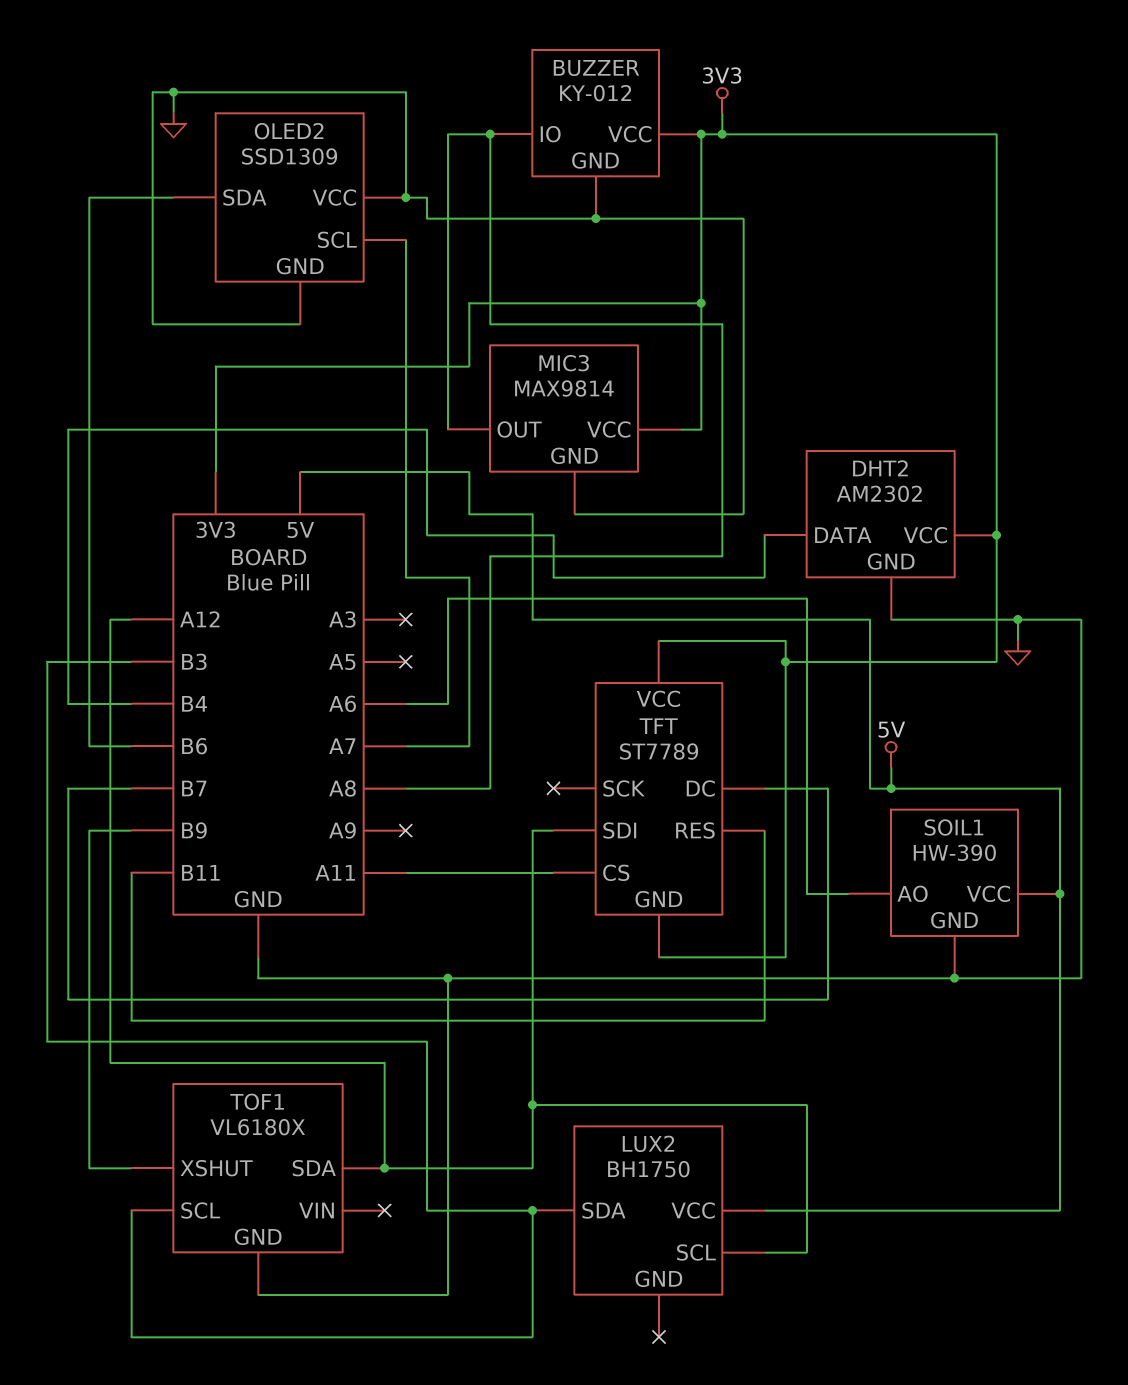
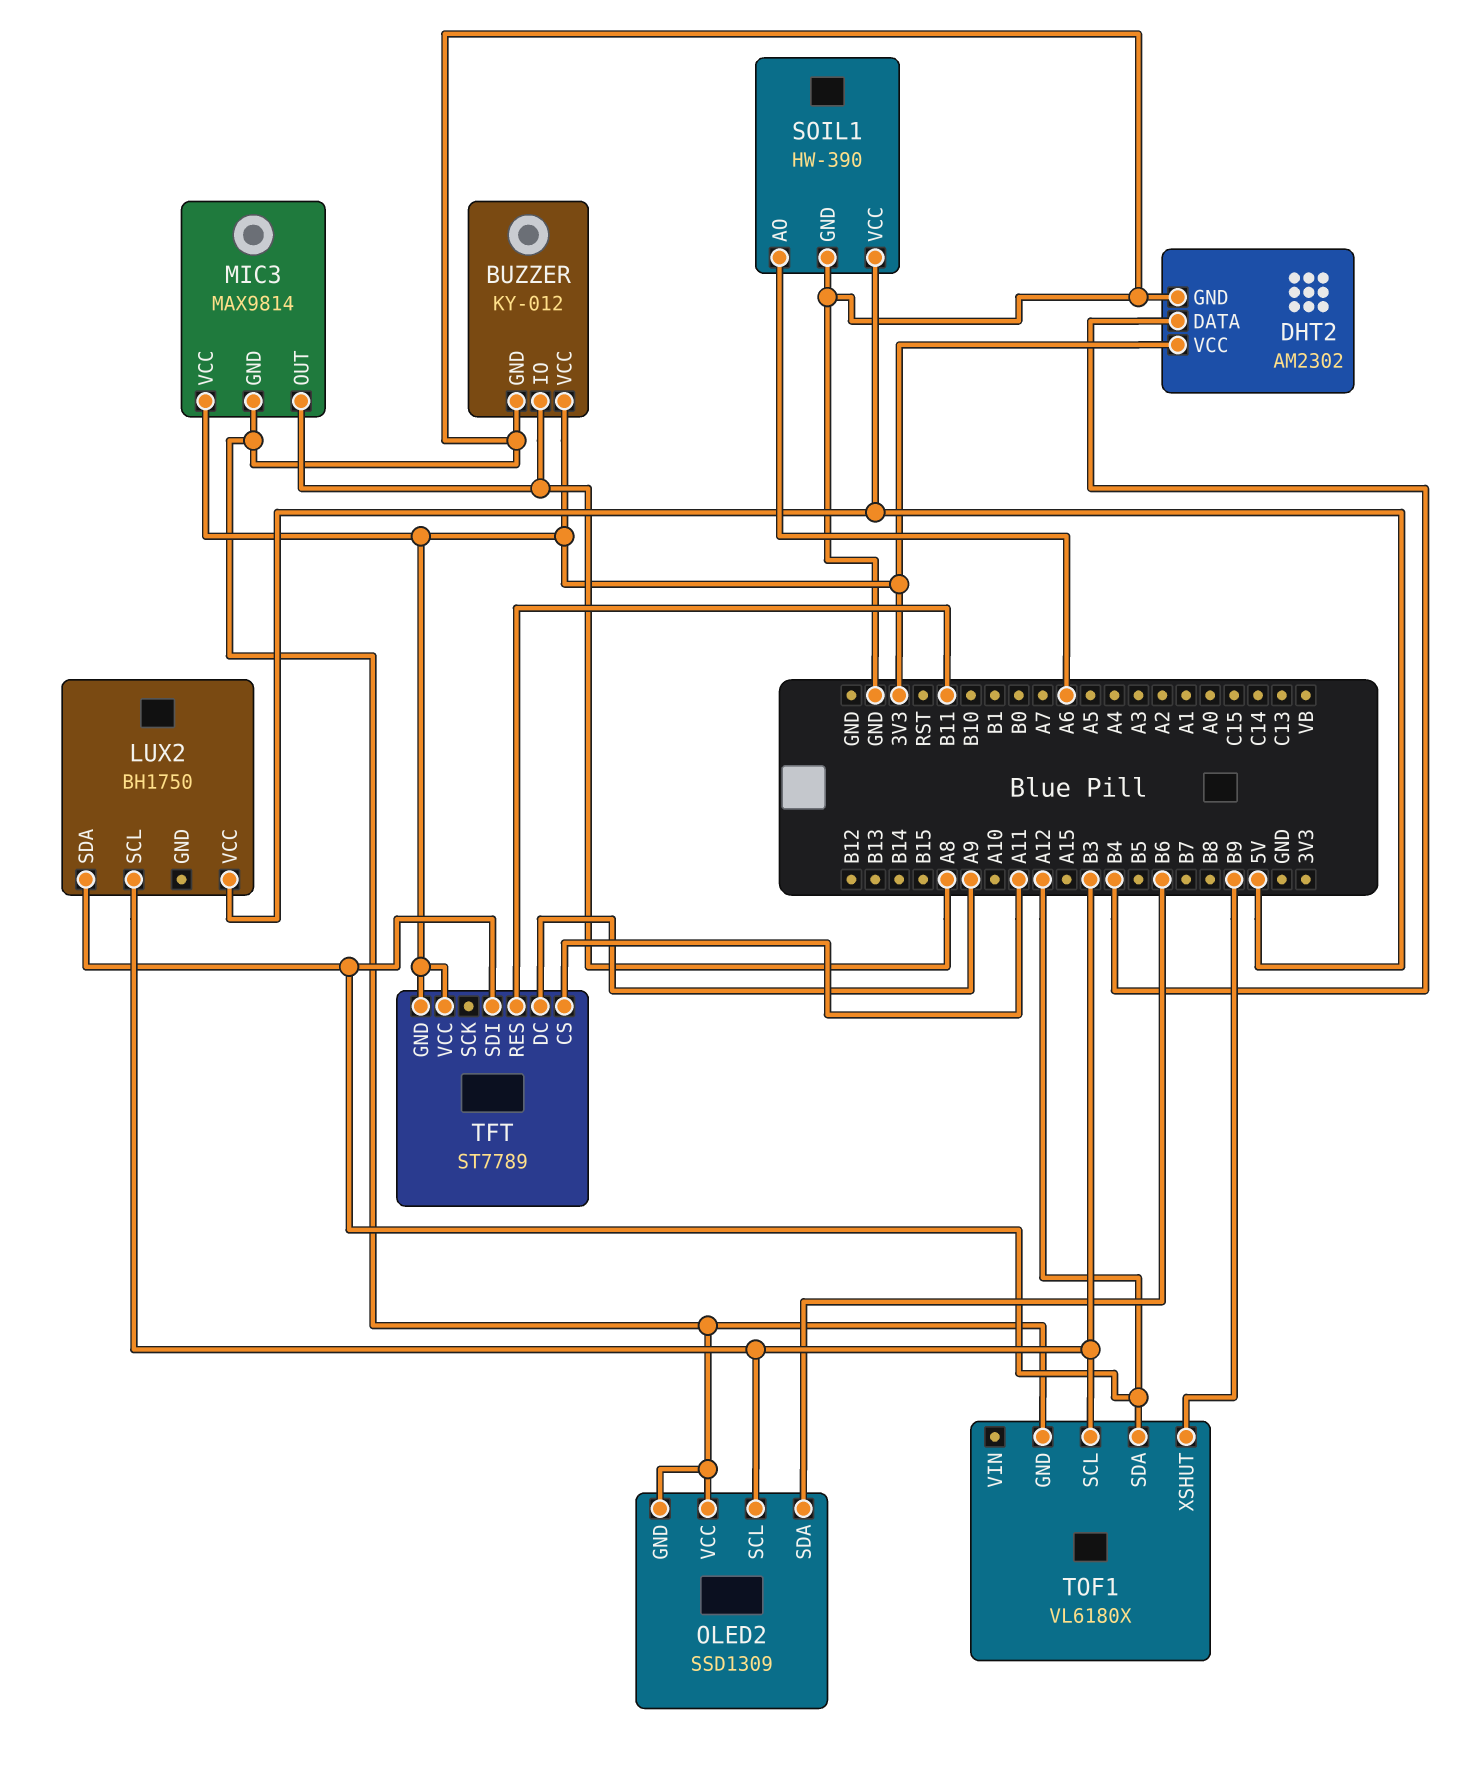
LUX2 pin SCL: A12 -> B3
LUX2 pin SDA: B3 -> A12
OLED2 pin SCL: A7 -> B3
TFT pin DC: B7 -> A9

